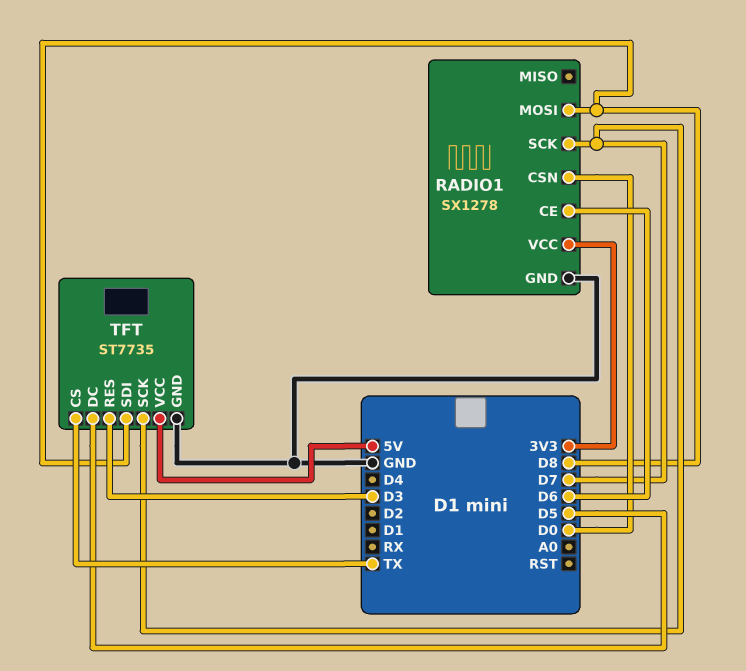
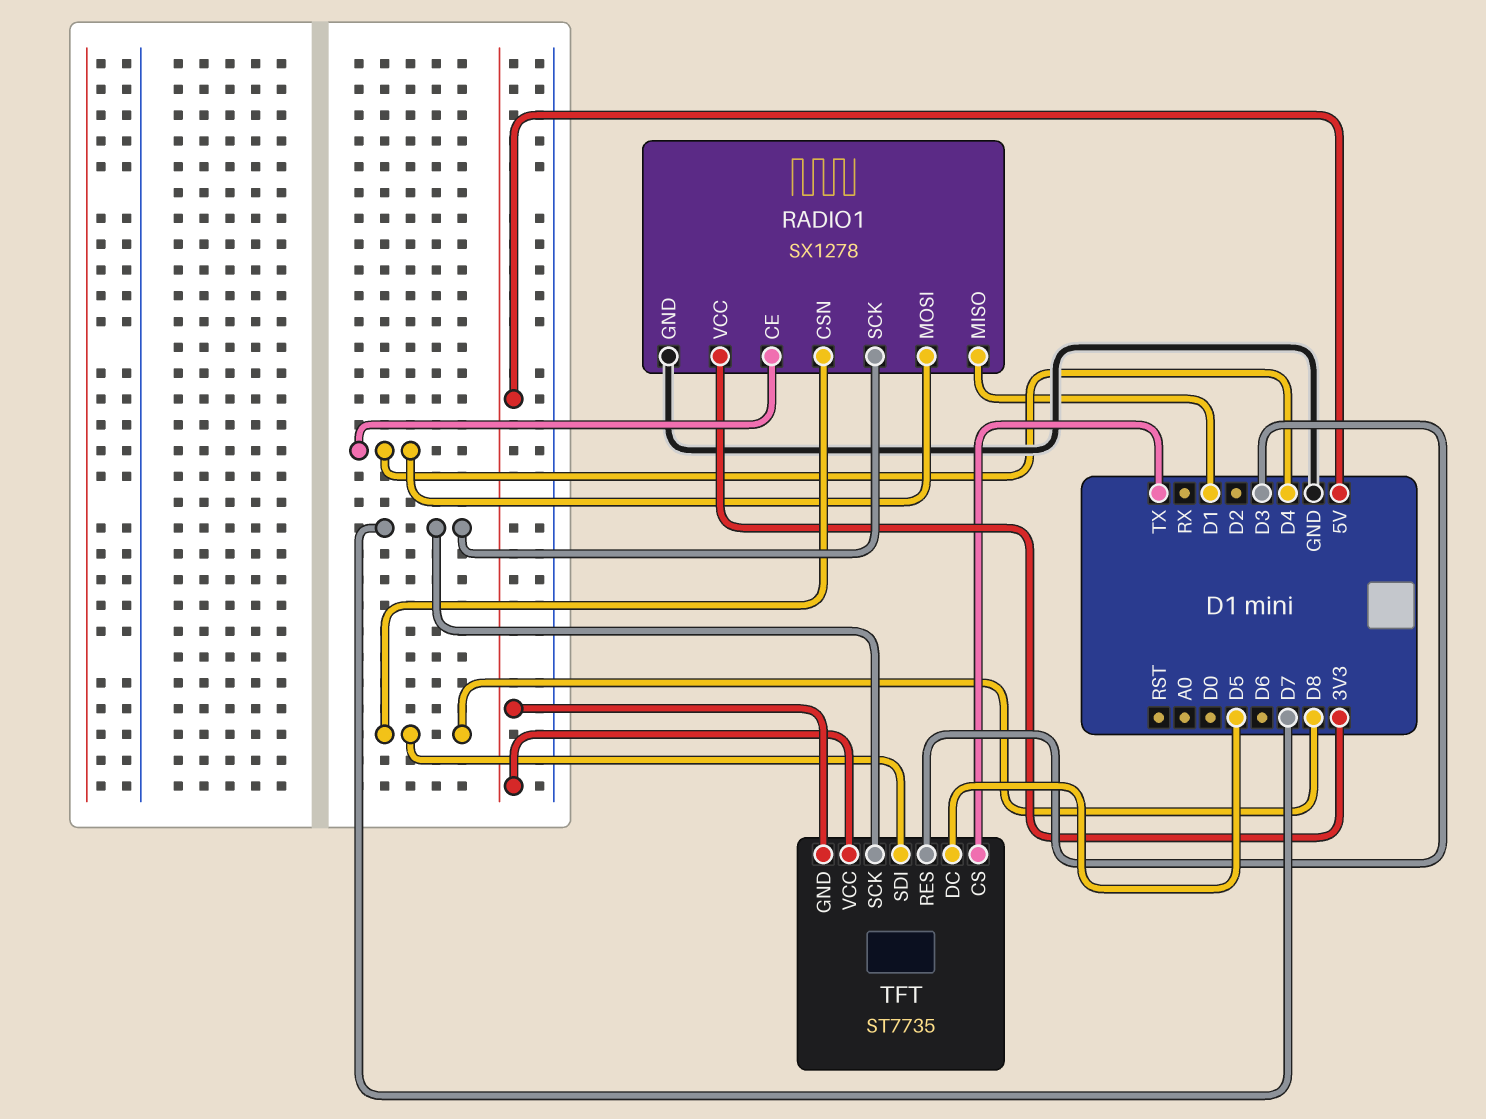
RADIO1 pin CE: D6 -> D4
RADIO1 pin CSN: D0 -> D8
RADIO1 pin MISO: none -> D1
RADIO1 pin MOSI: D8 -> D4
TFT pin GND: GND -> 5V

